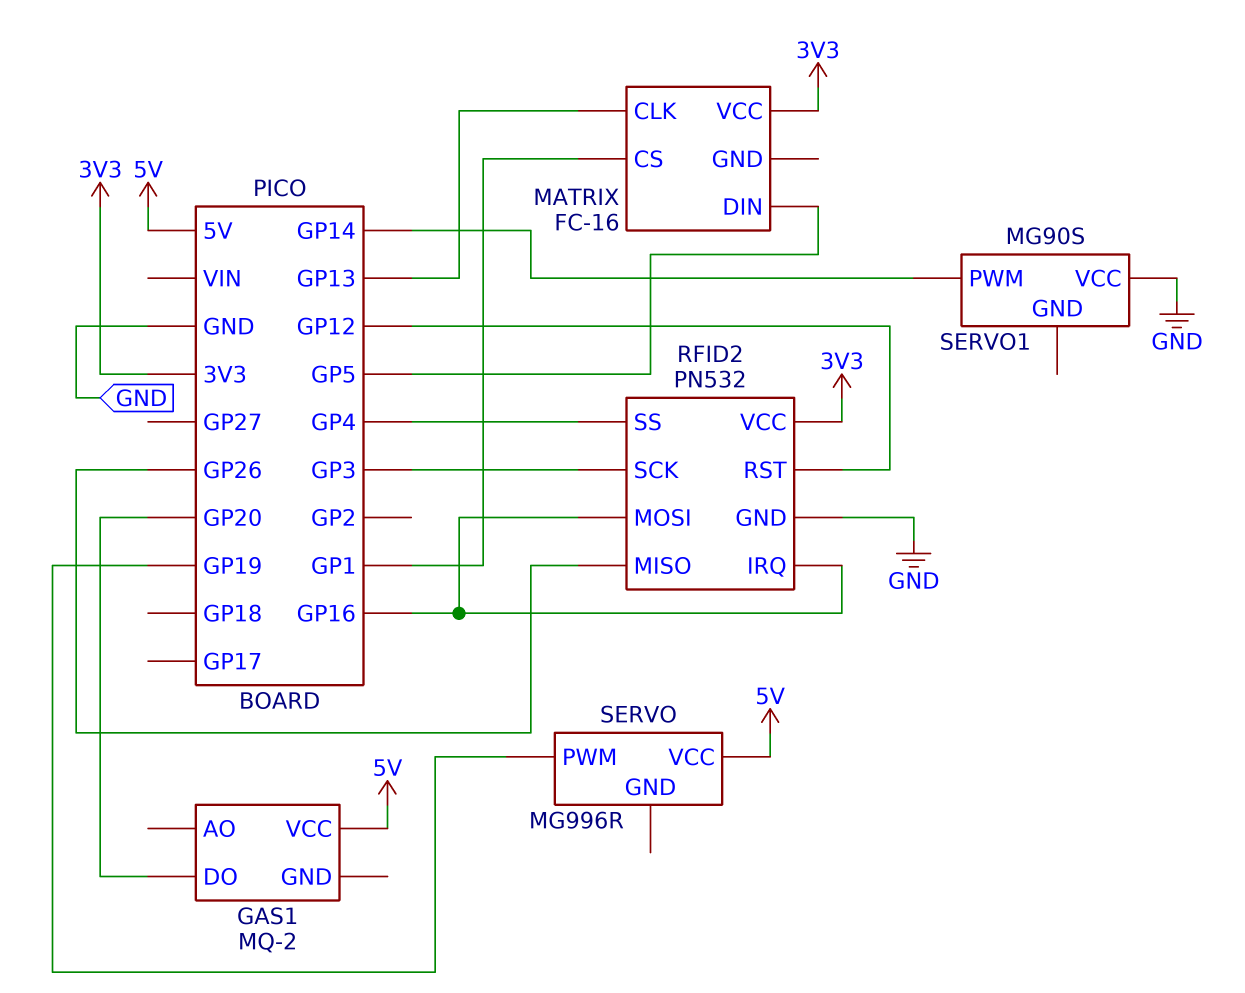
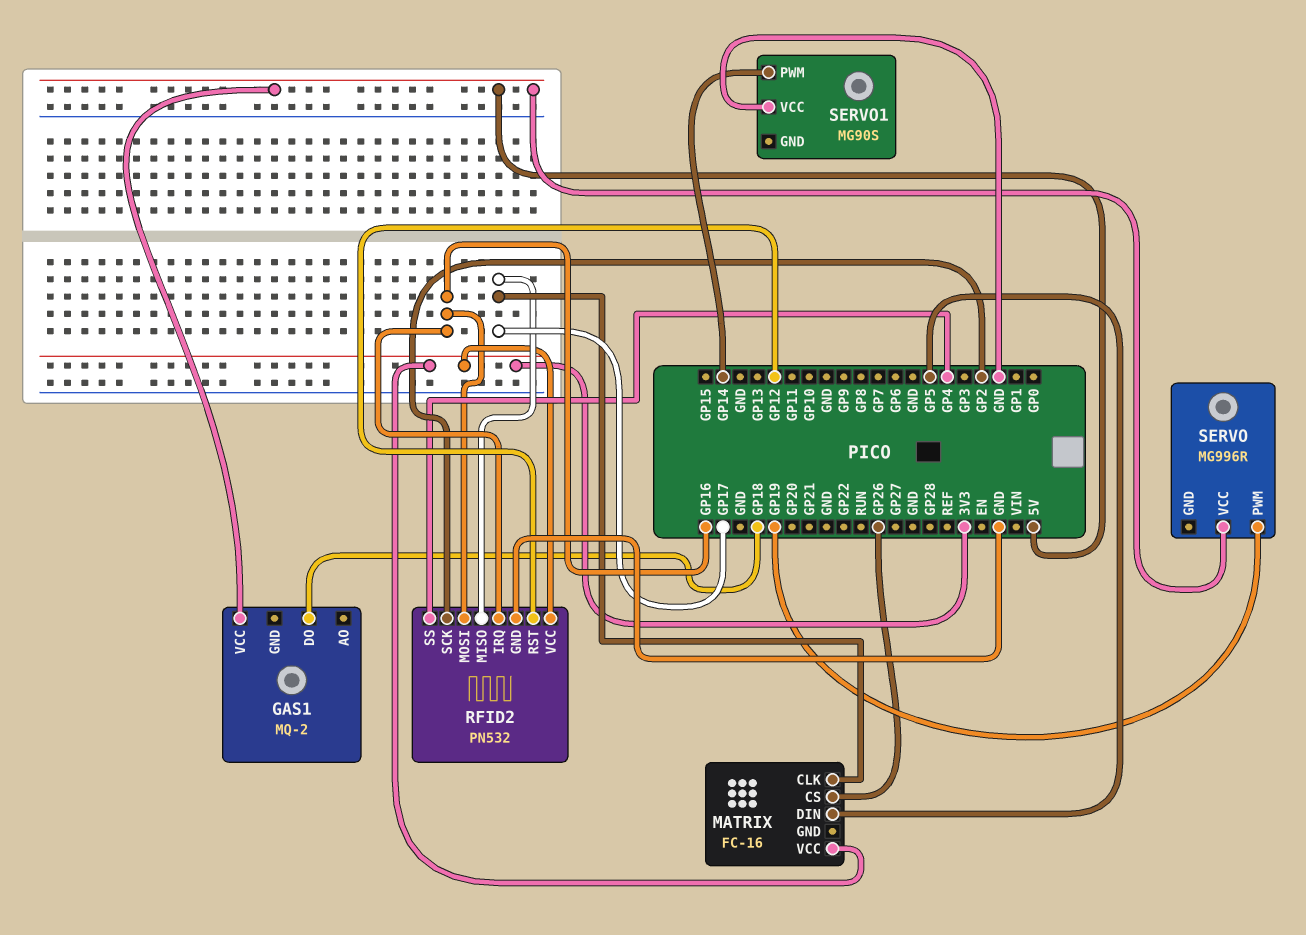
GAS1 pin DO: GP20 -> GP18
MATRIX pin CLK: GP13 -> GP17
MATRIX pin CS: GP1 -> GP26
RFID2 pin MISO: GP26 -> GP17
RFID2 pin SCK: GP3 -> GP2

